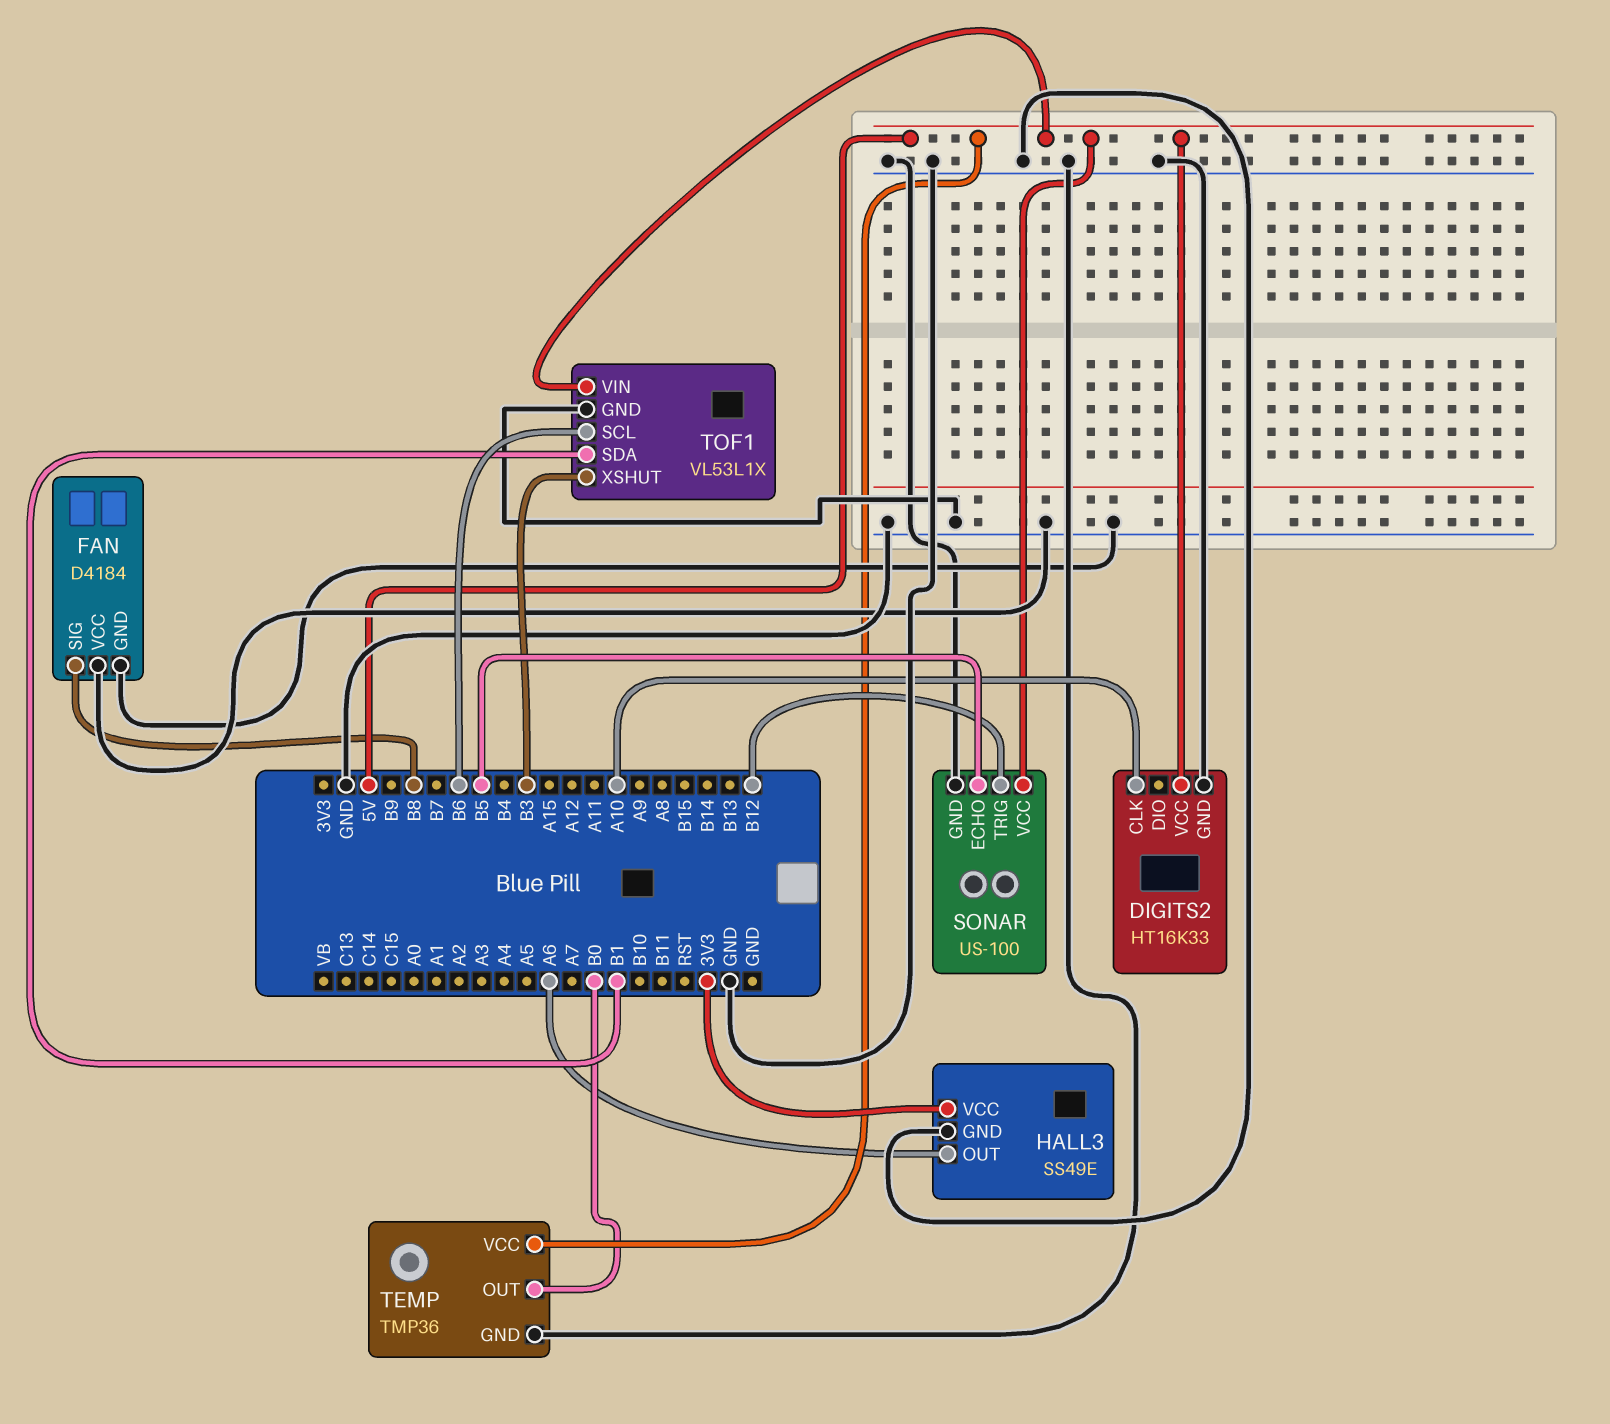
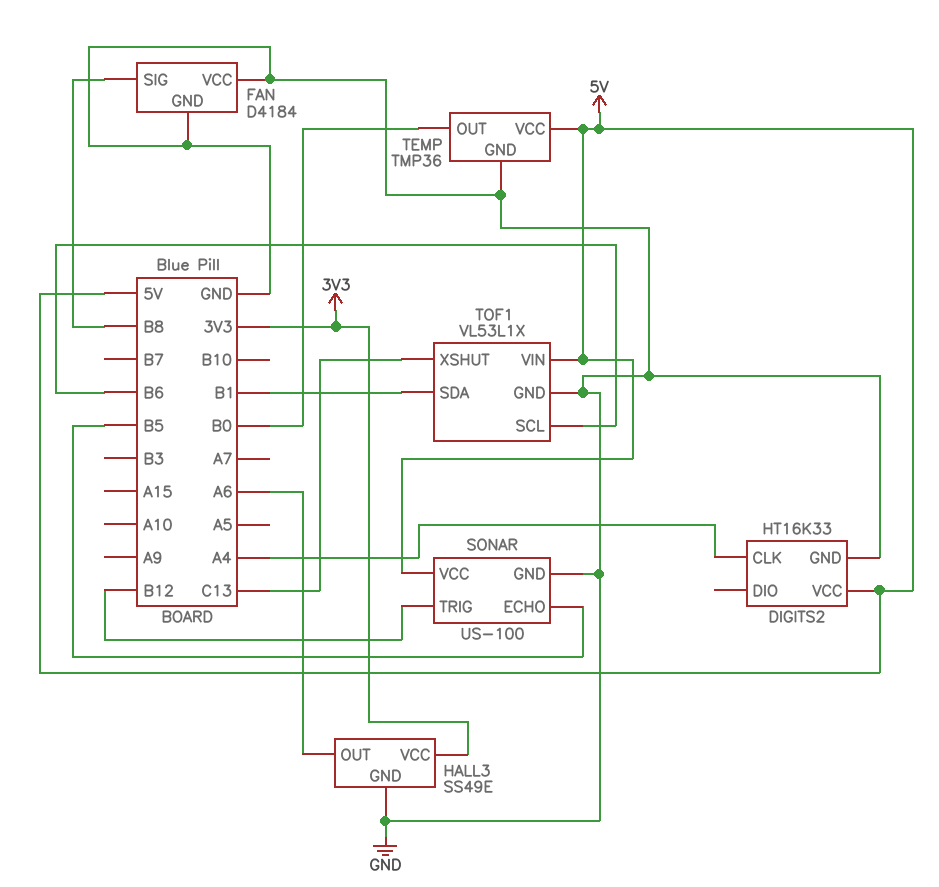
DIGITS2 pin CLK: A10 -> A4
TOF1 pin XSHUT: B3 -> C13

